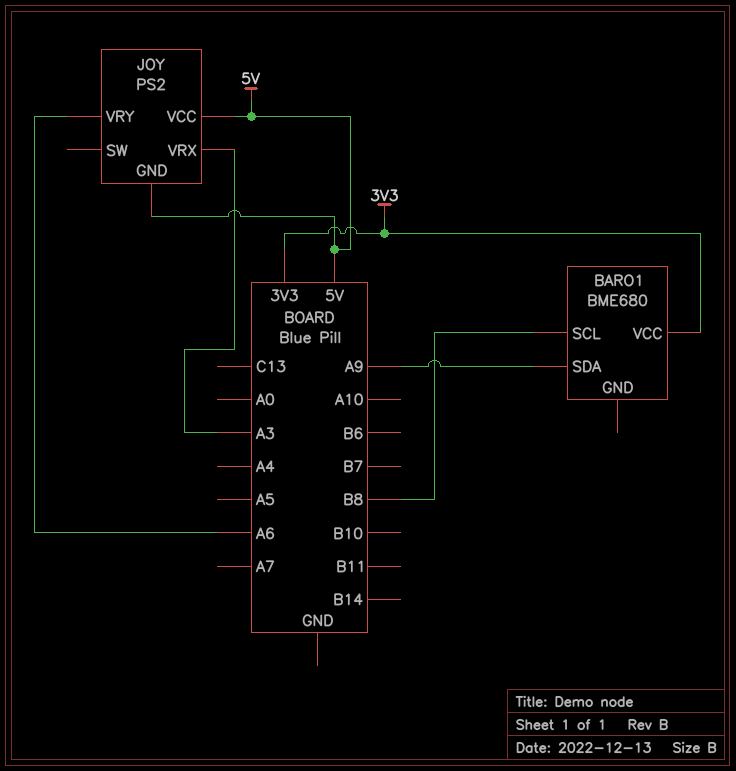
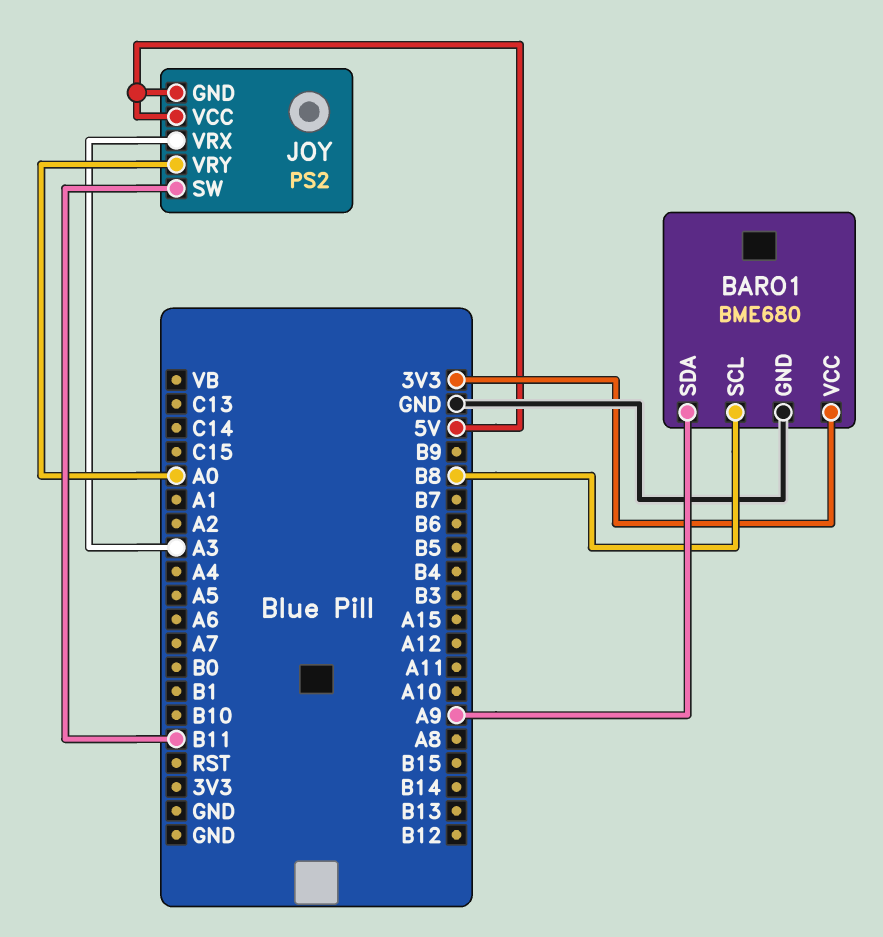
BARO1 pin GND: none -> GND
JOY pin SW: none -> B11
JOY pin VRY: A6 -> A0

